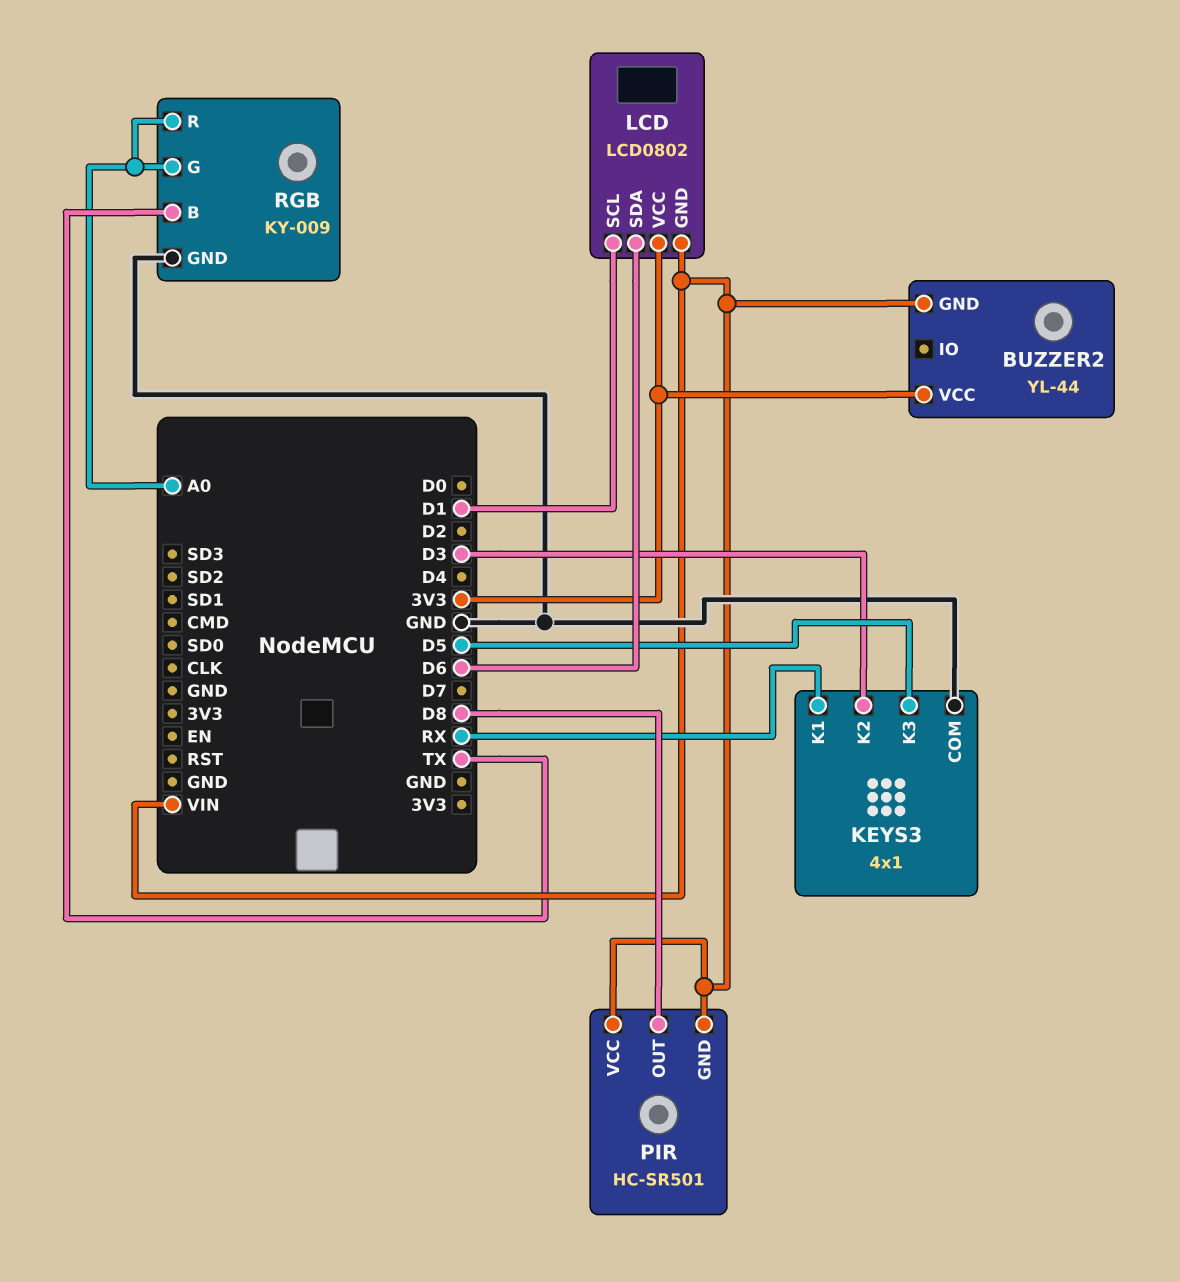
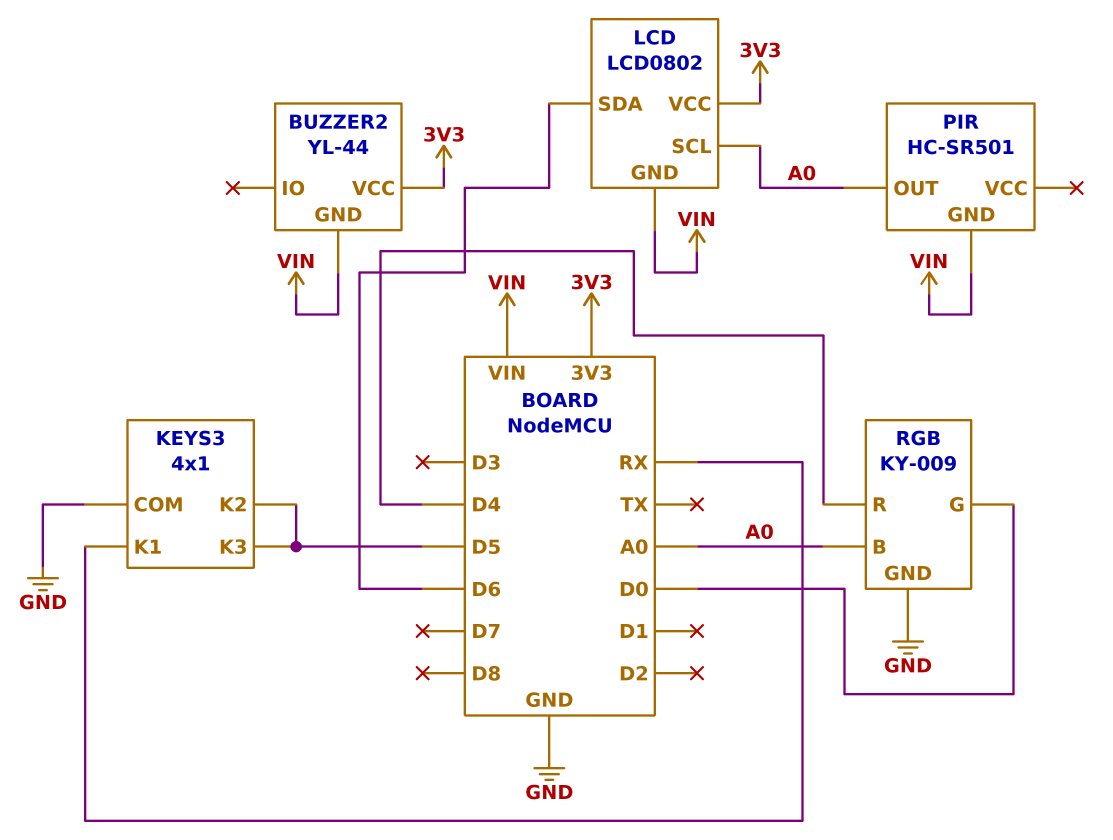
KEYS3 pin K2: D3 -> D5
LCD pin SCL: D1 -> A0
PIR pin OUT: D8 -> A0
PIR pin VCC: VIN -> none
RGB pin B: TX -> A0
RGB pin G: A0 -> D0
RGB pin R: A0 -> D4

